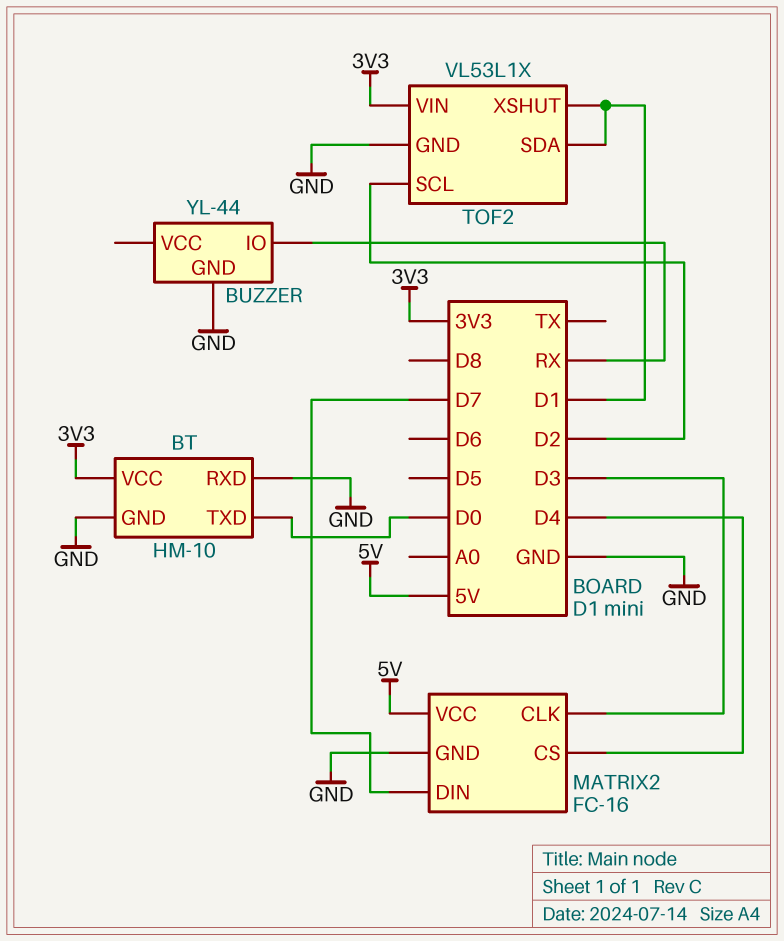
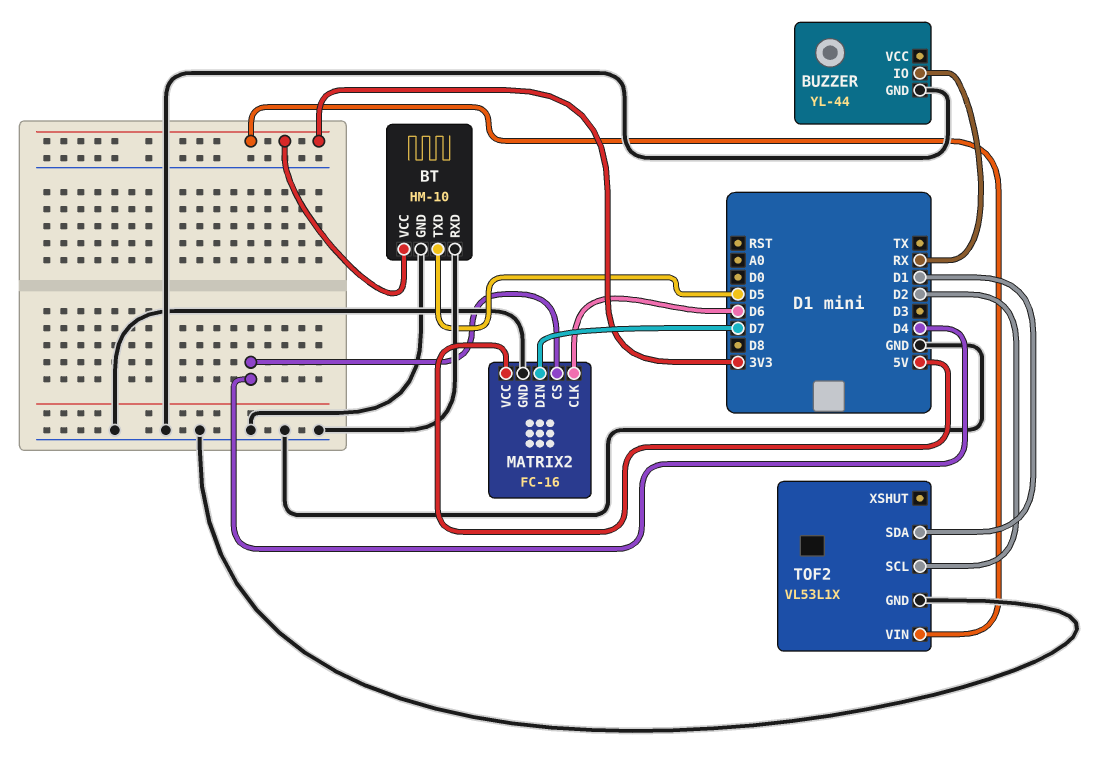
BT pin TXD: D0 -> D5
MATRIX2 pin CLK: D3 -> D6
TOF2 pin XSHUT: D1 -> none

